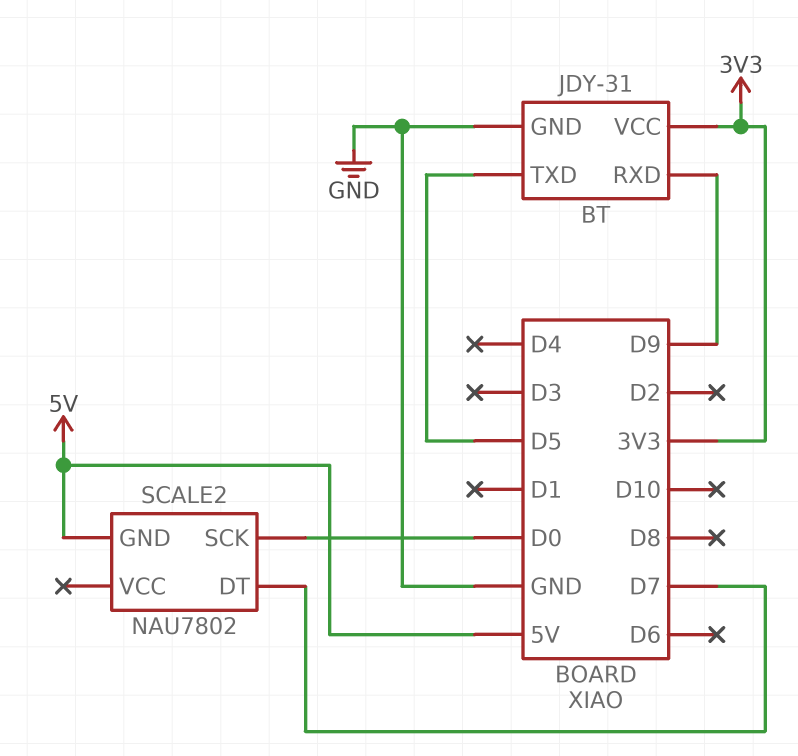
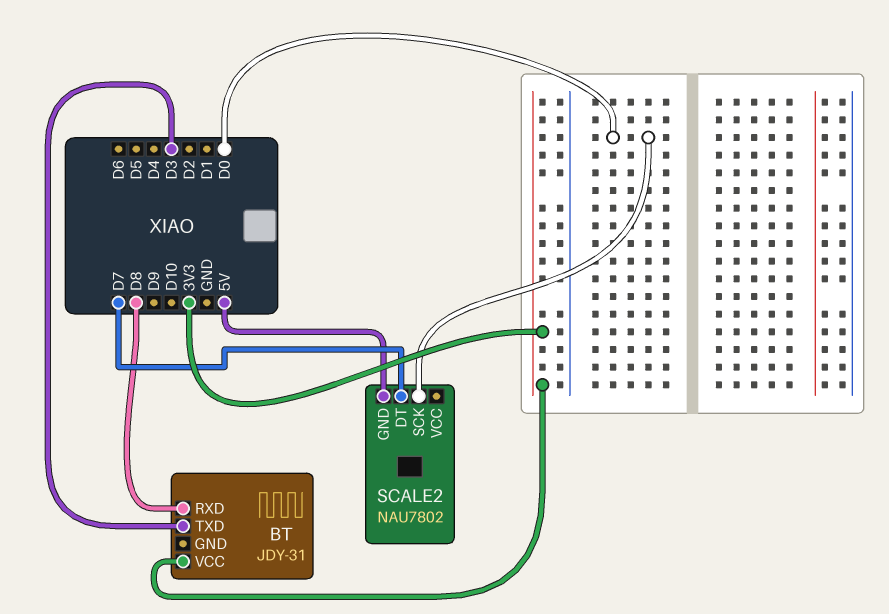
BT pin GND: GND -> none
BT pin RXD: D9 -> D8
BT pin TXD: D5 -> D3

